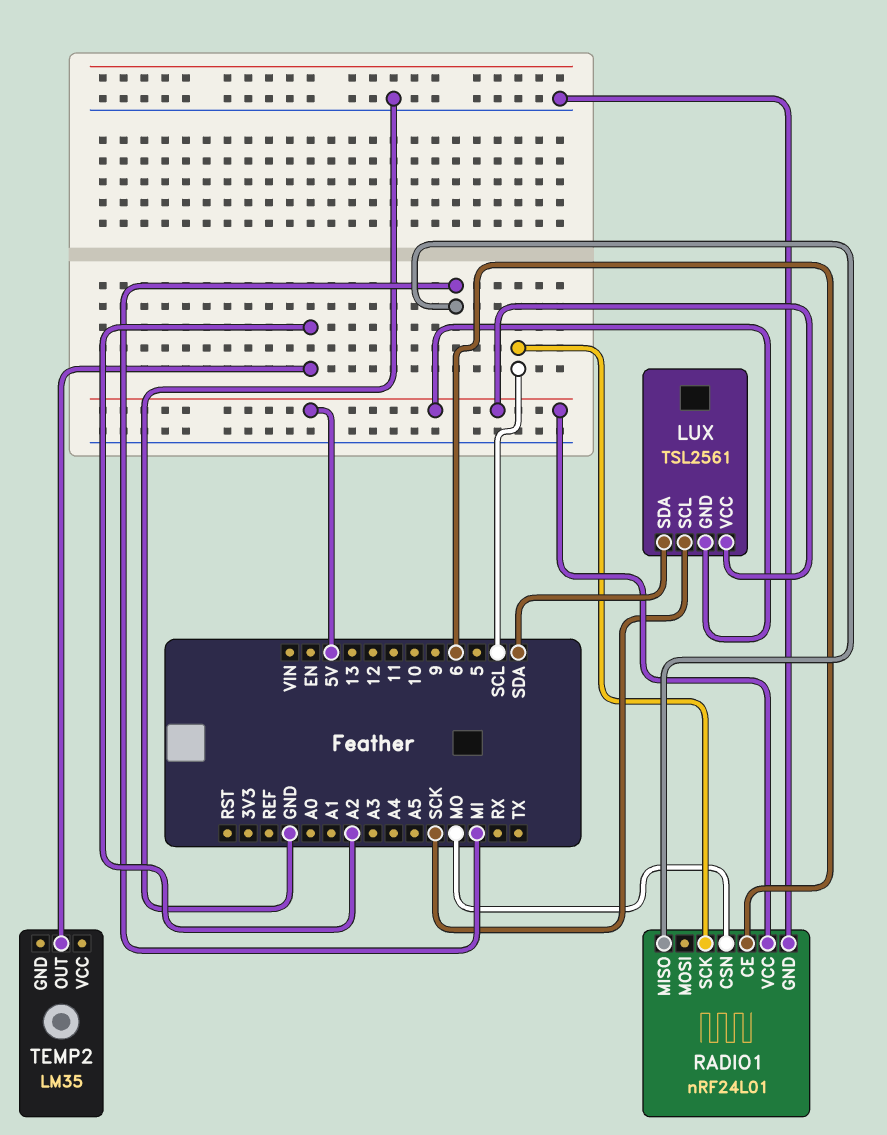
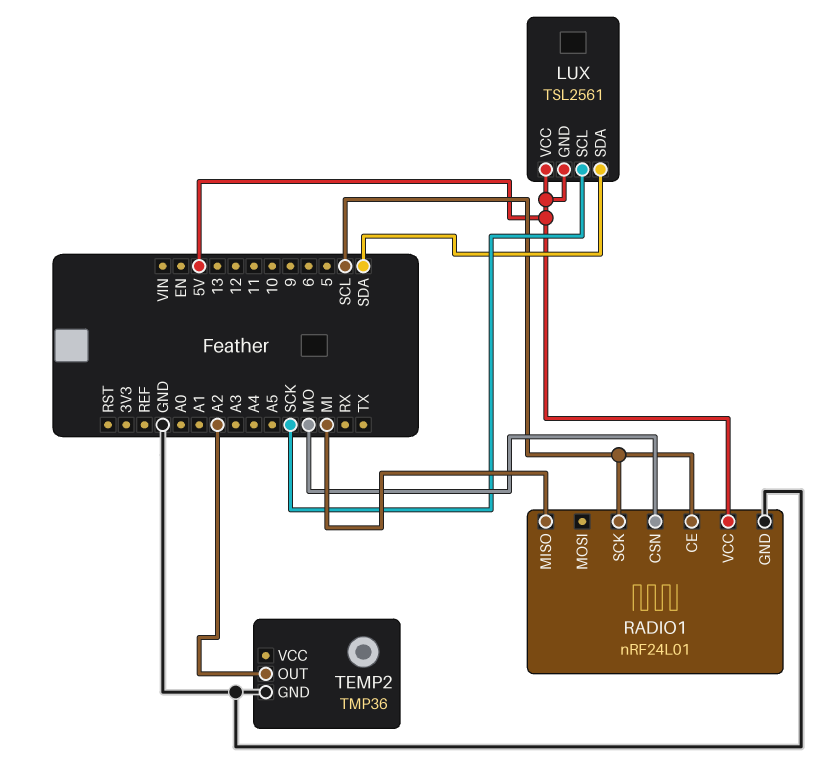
RADIO1 pin CE: 6 -> SCL
TEMP2: LM35 -> TMP36
TEMP2 pin GND: none -> GND

